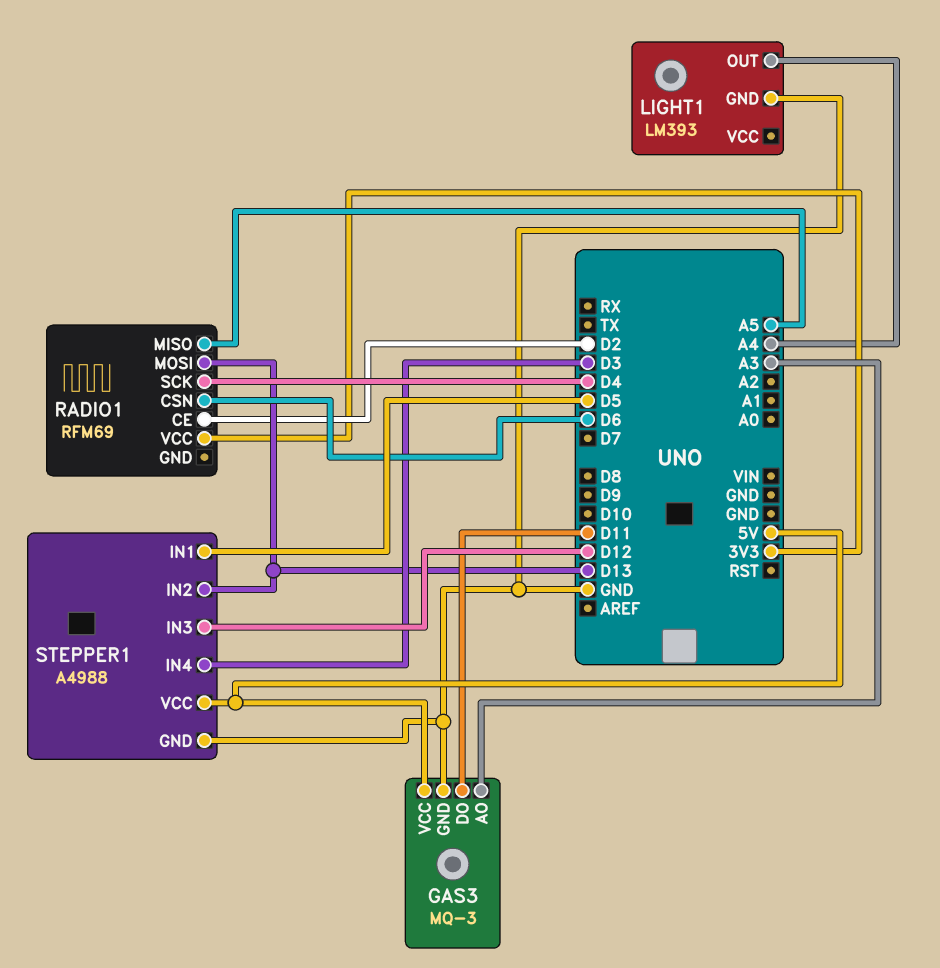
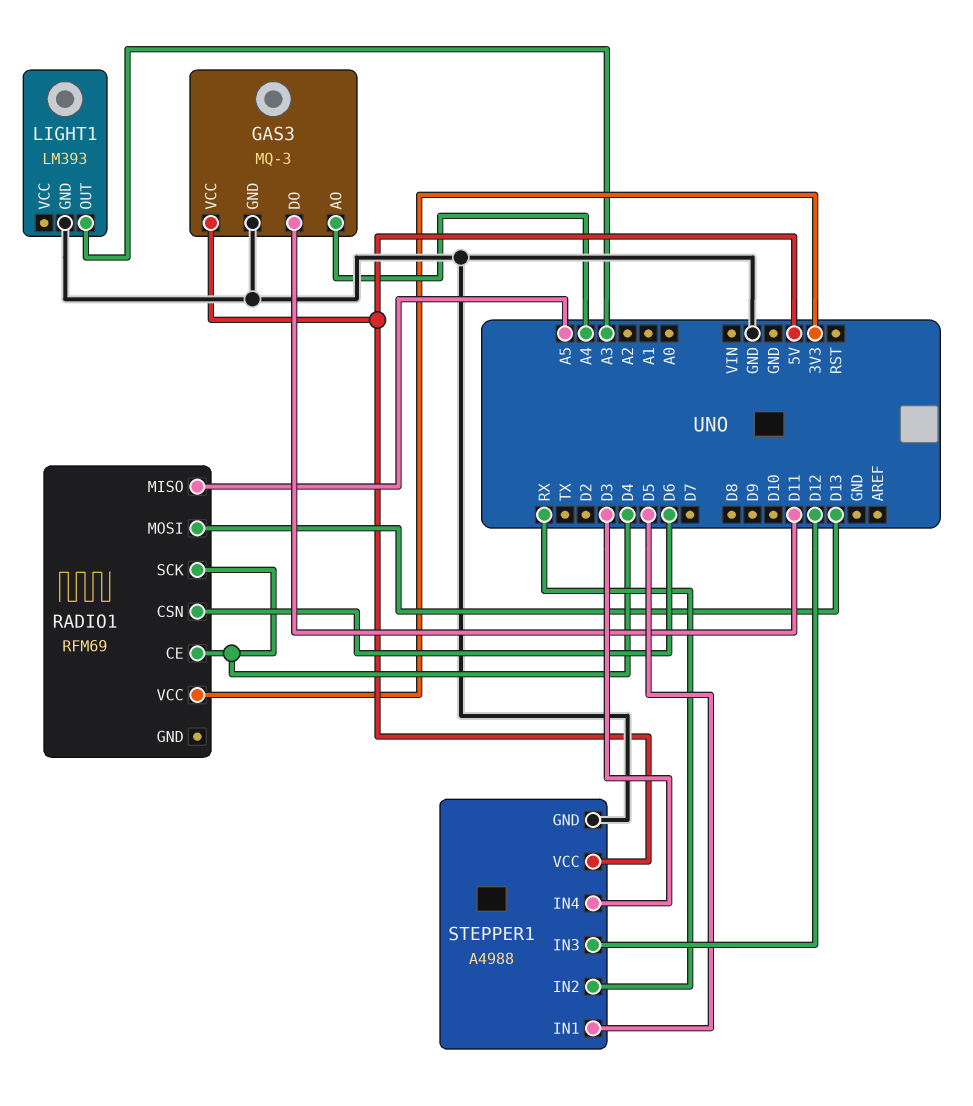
GAS3 pin AO: A3 -> A4
LIGHT1 pin OUT: A4 -> A3
RADIO1 pin CE: D2 -> D4
STEPPER1 pin IN2: D13 -> RX

